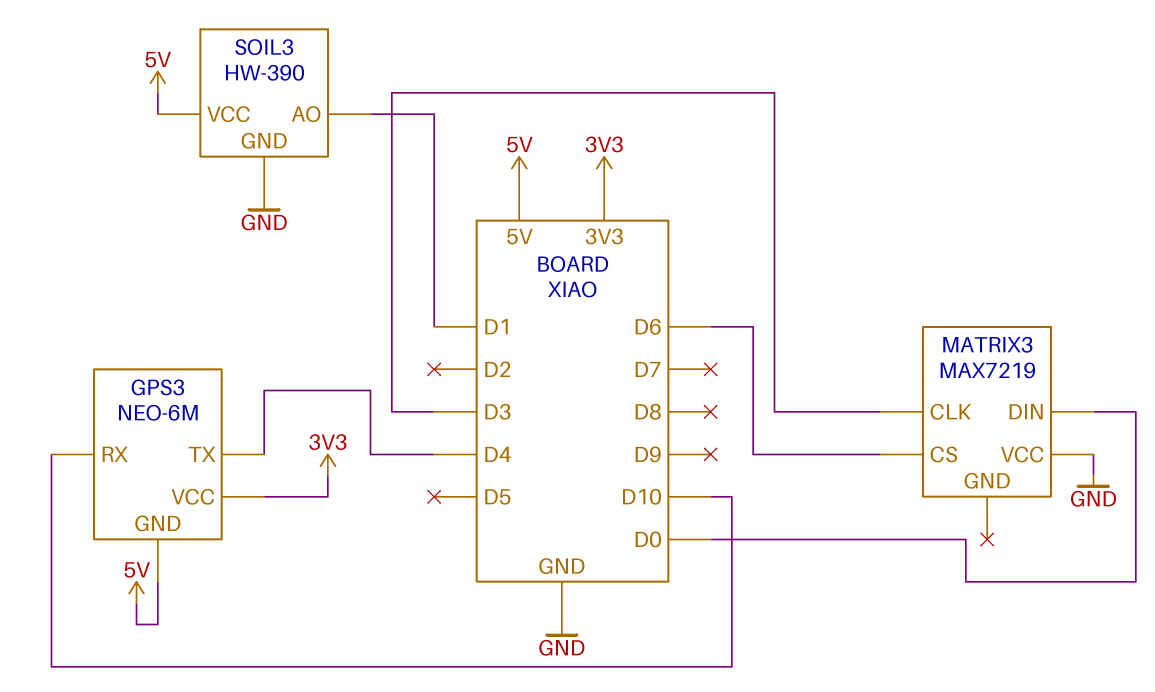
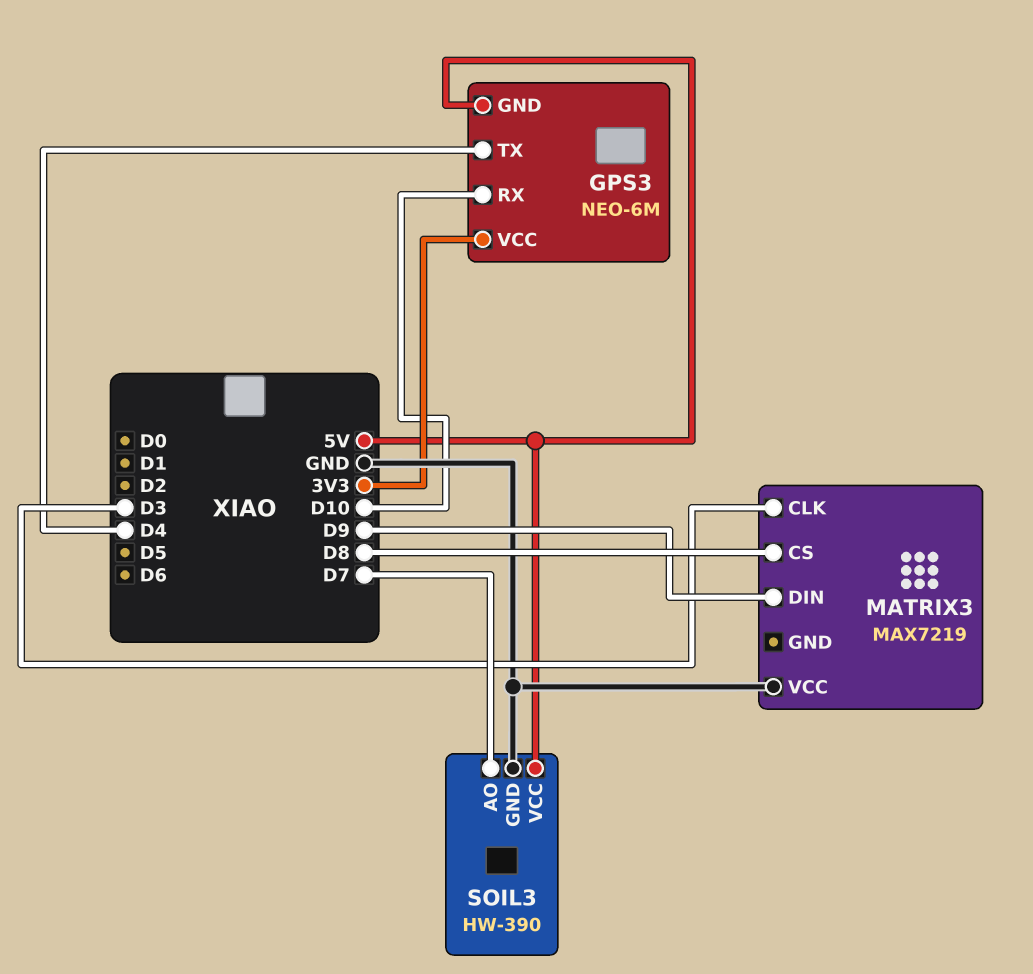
MATRIX3 pin CS: D6 -> D8
MATRIX3 pin DIN: D0 -> D9
SOIL3 pin AO: D1 -> D7

